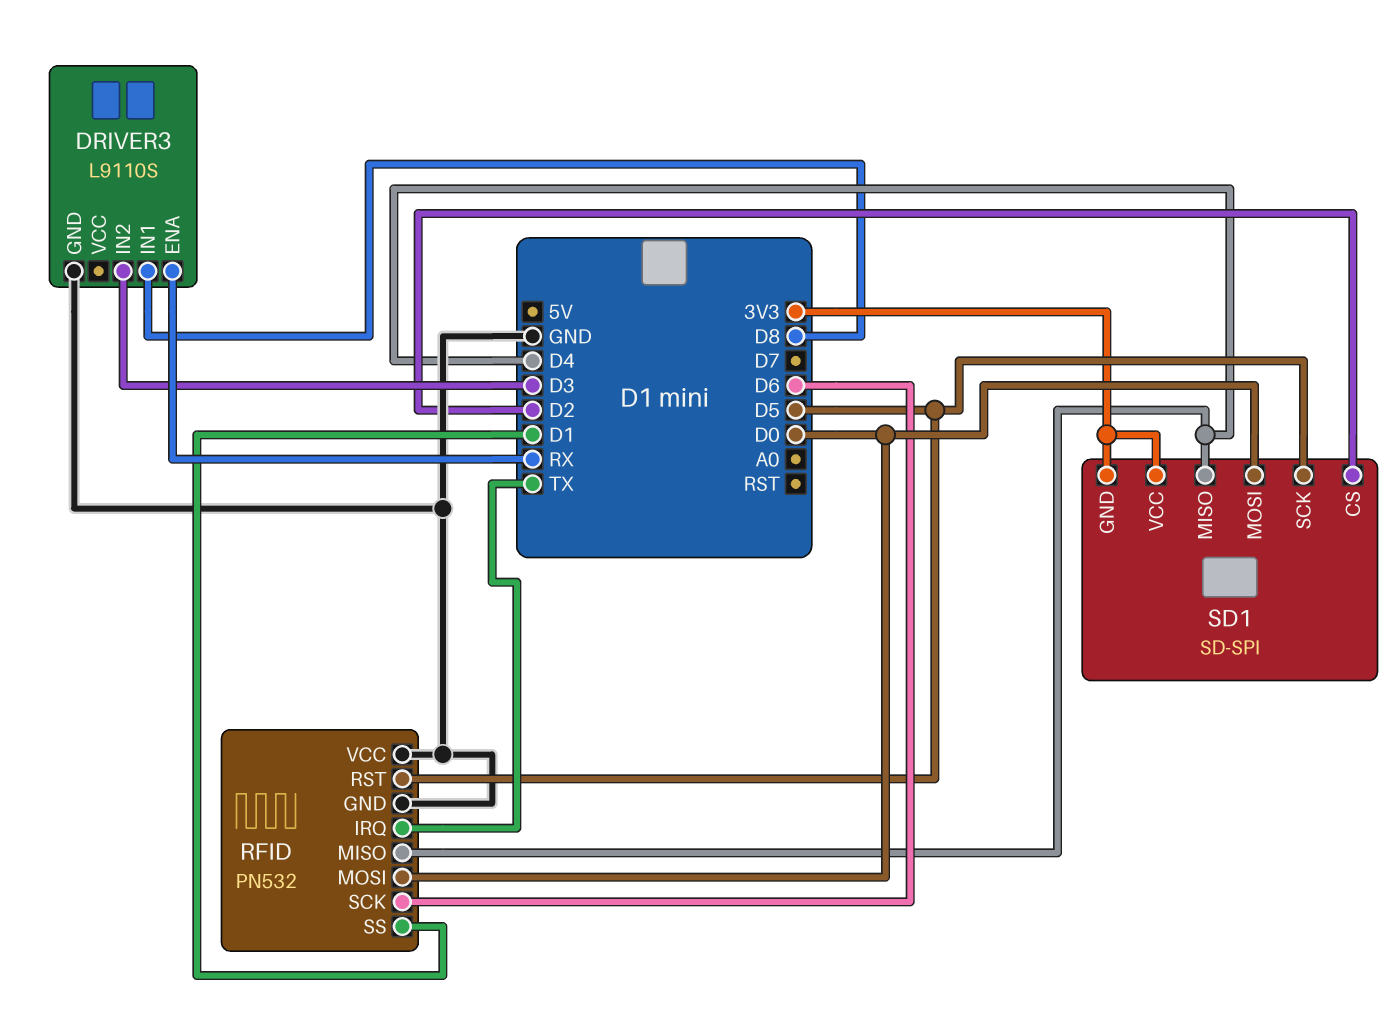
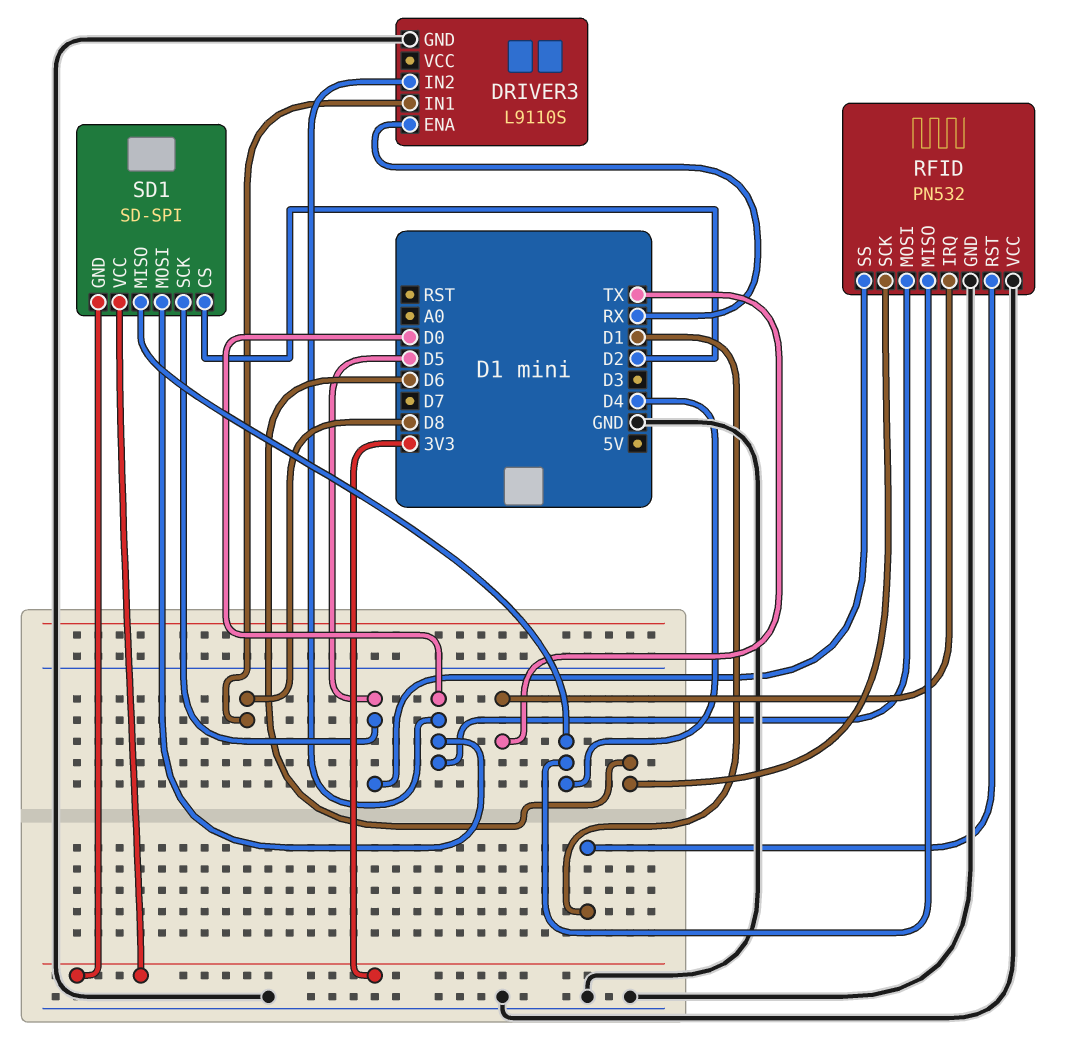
DRIVER3 pin IN2: D3 -> D0
RFID pin RST: D5 -> D1
RFID pin SS: D1 -> D5

